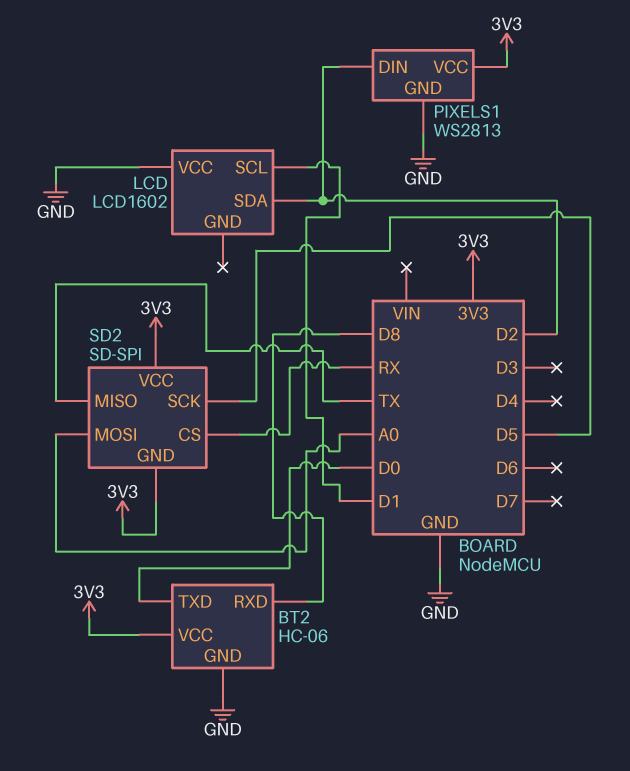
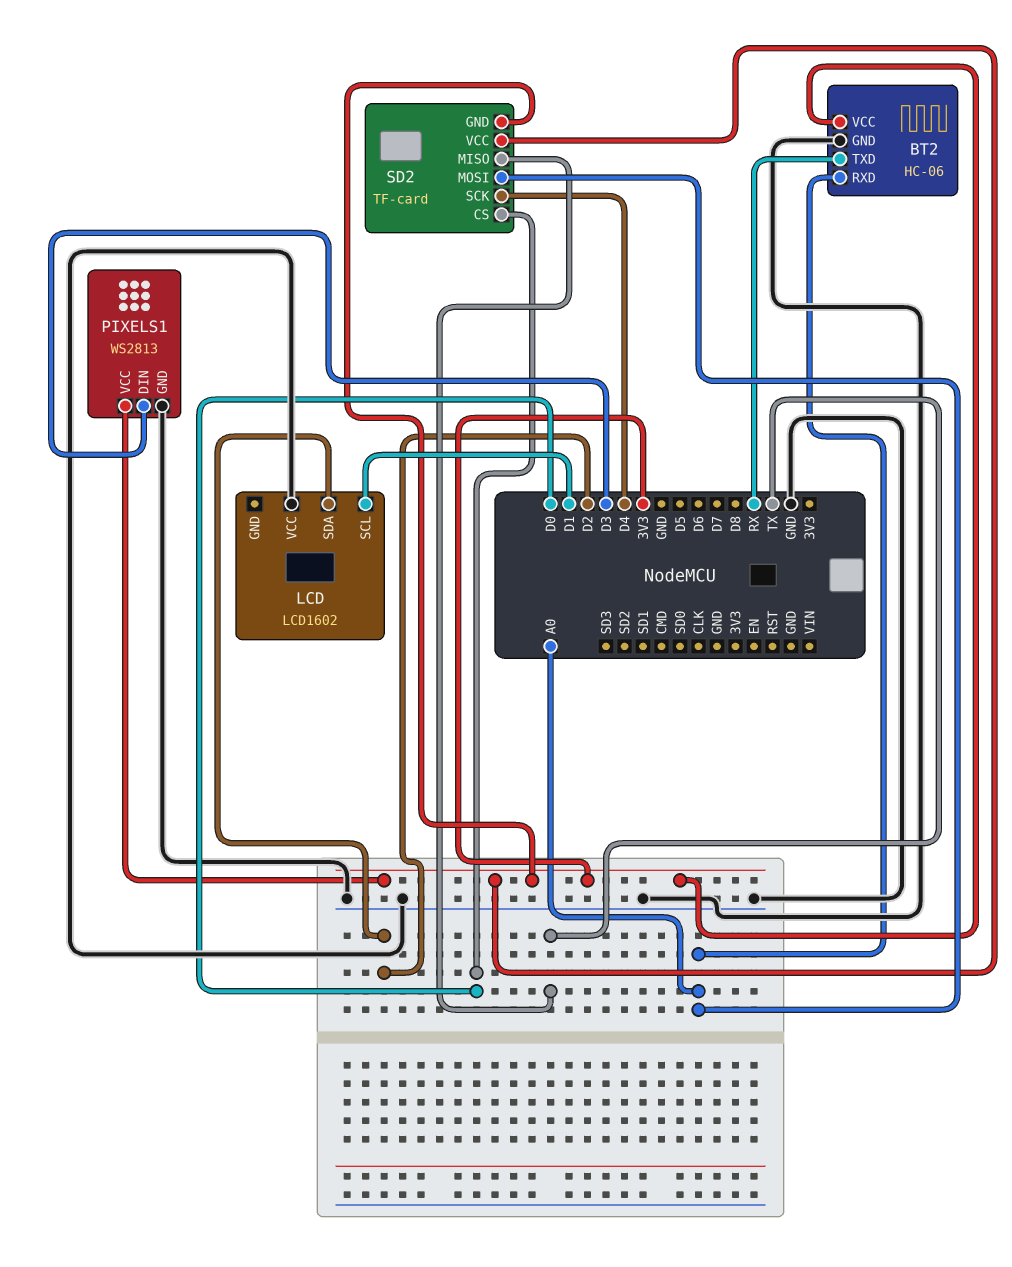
BT2 pin RXD: D8 -> A0
BT2 pin TXD: D0 -> RX
PIXELS1 pin DIN: D2 -> D3
SD2: SD-SPI -> TF-card
SD2 pin CS: RX -> D0
SD2 pin SCK: D5 -> D4

